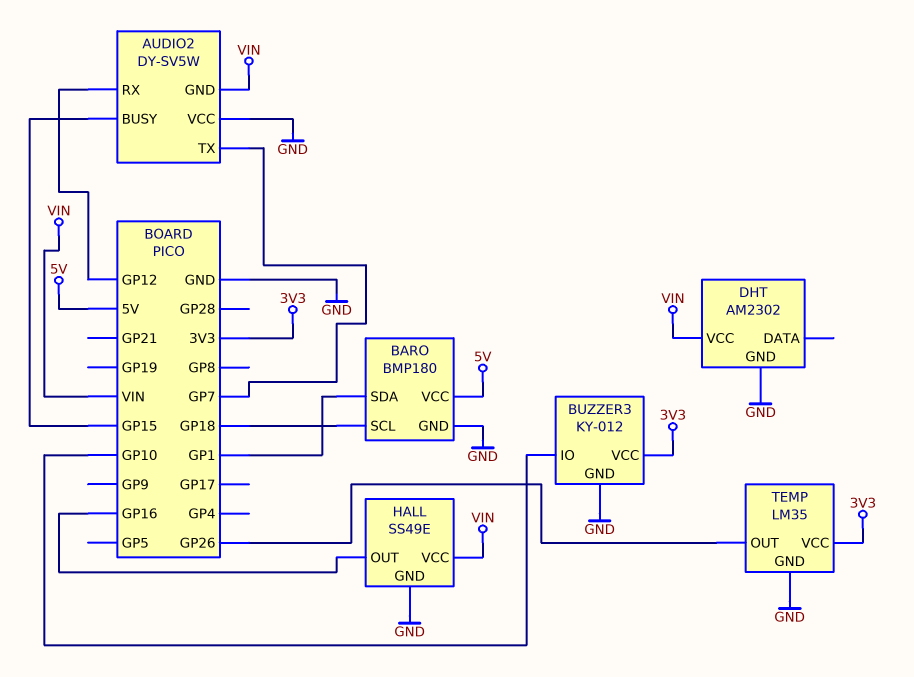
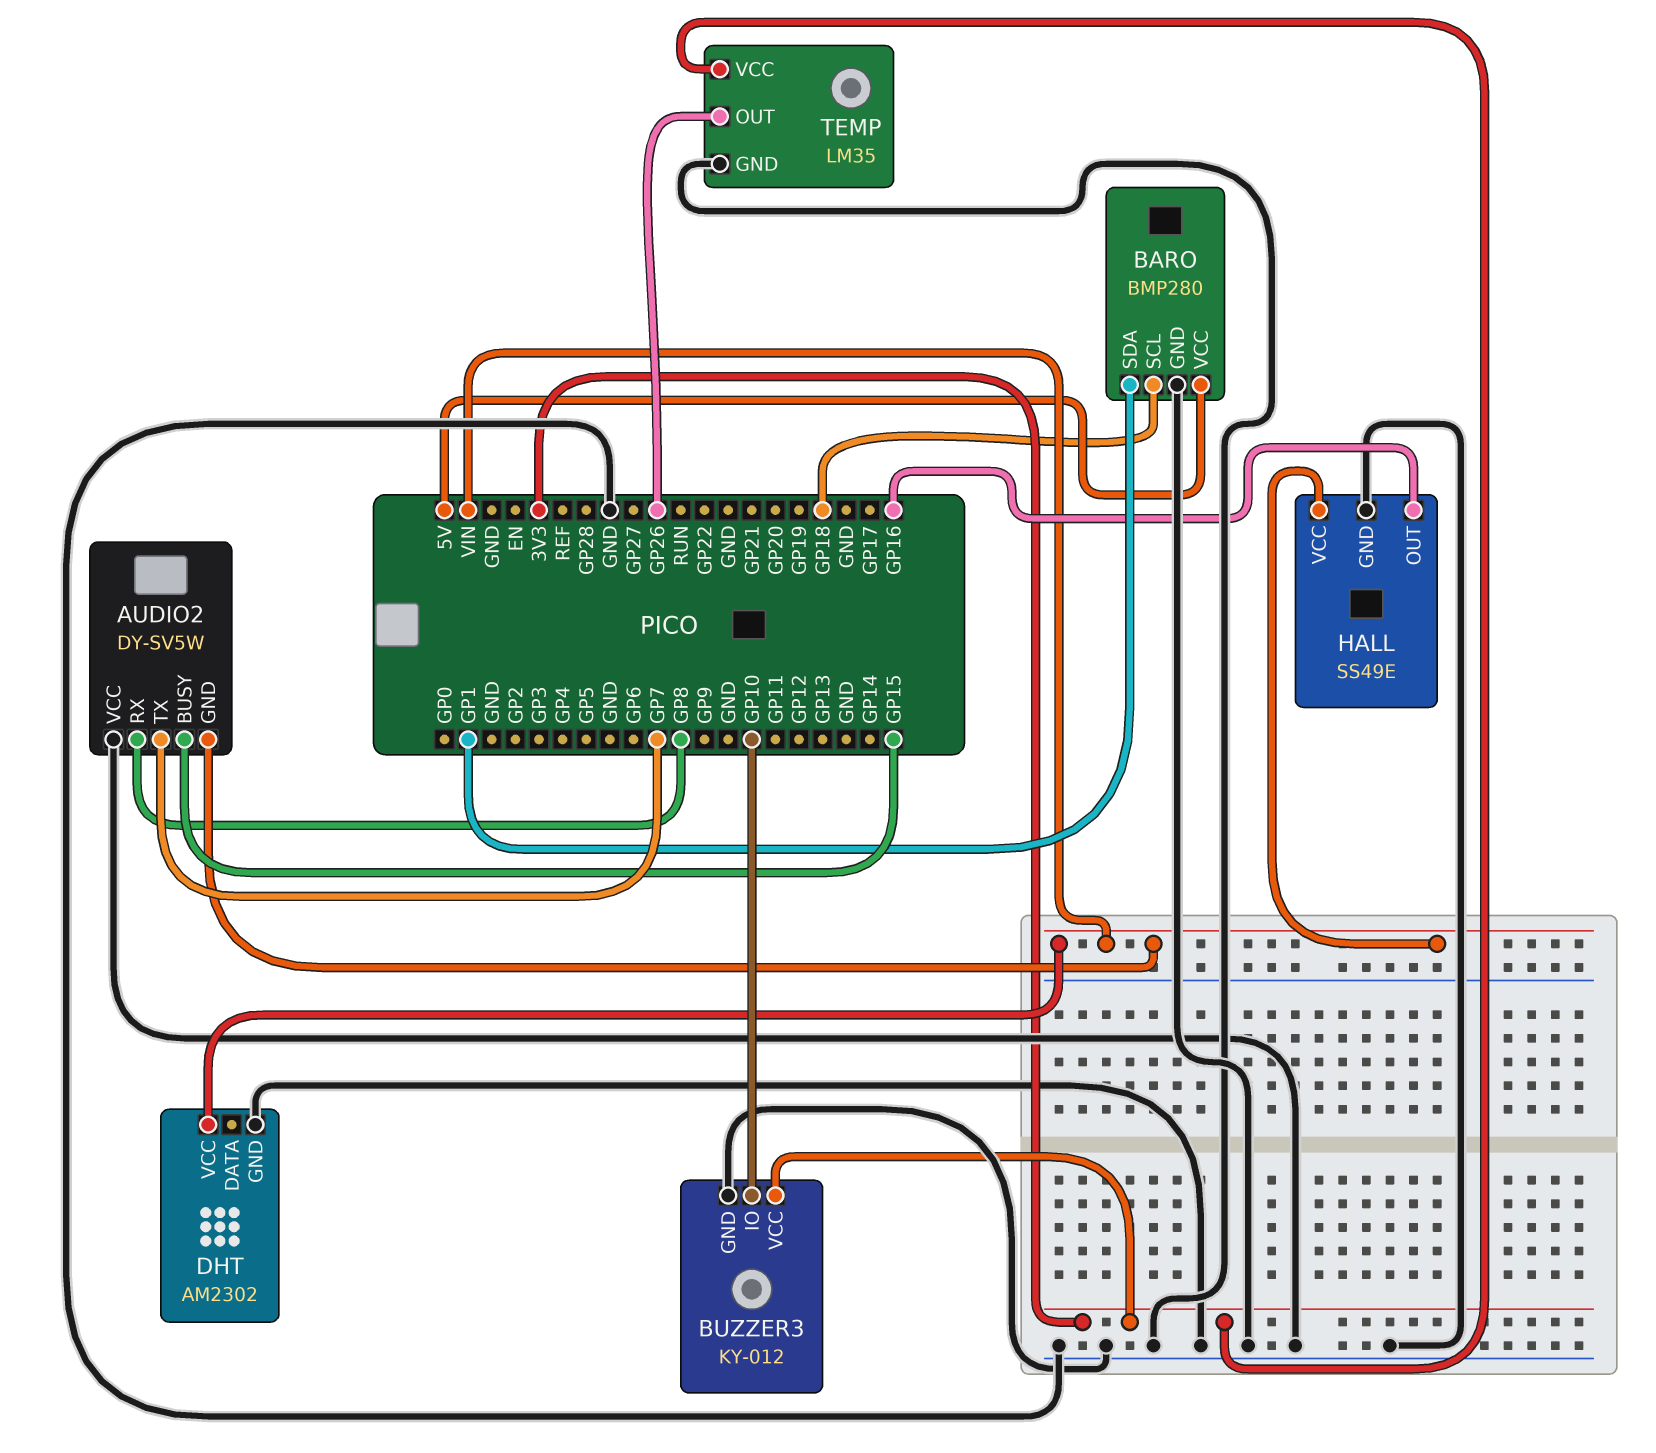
AUDIO2 pin RX: GP12 -> GP8
BARO: BMP180 -> BMP280

